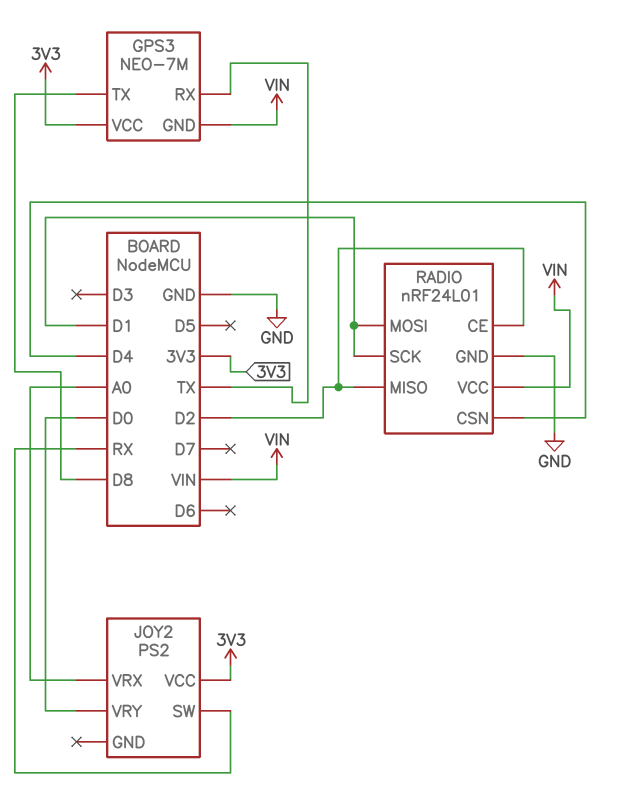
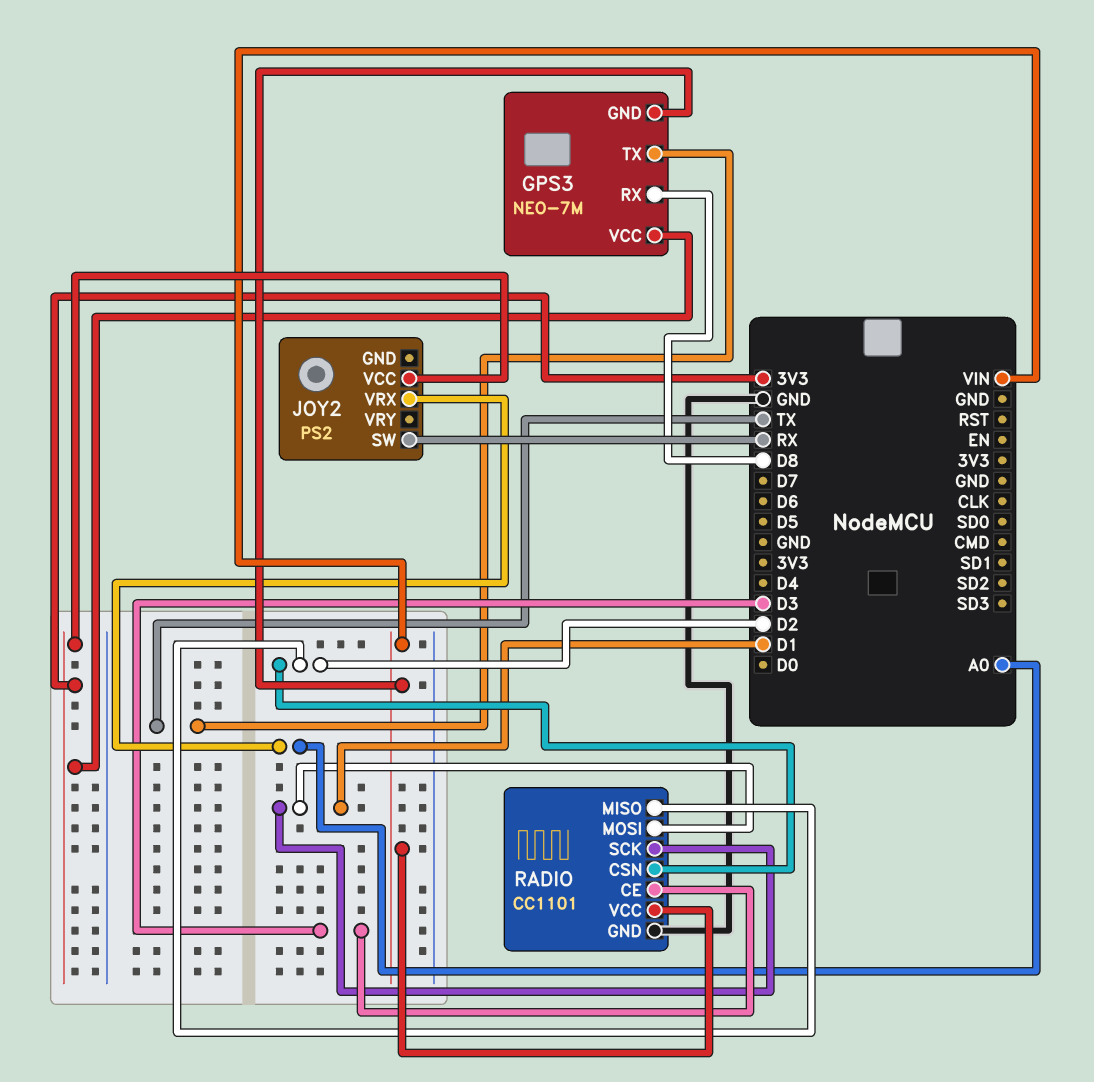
GPS3 pin RX: TX -> D8
GPS3 pin TX: D8 -> TX
JOY2 pin VRY: D0 -> none
RADIO: nRF24L01 -> CC1101
RADIO pin CE: D2 -> D3
RADIO pin CSN: D4 -> D2

